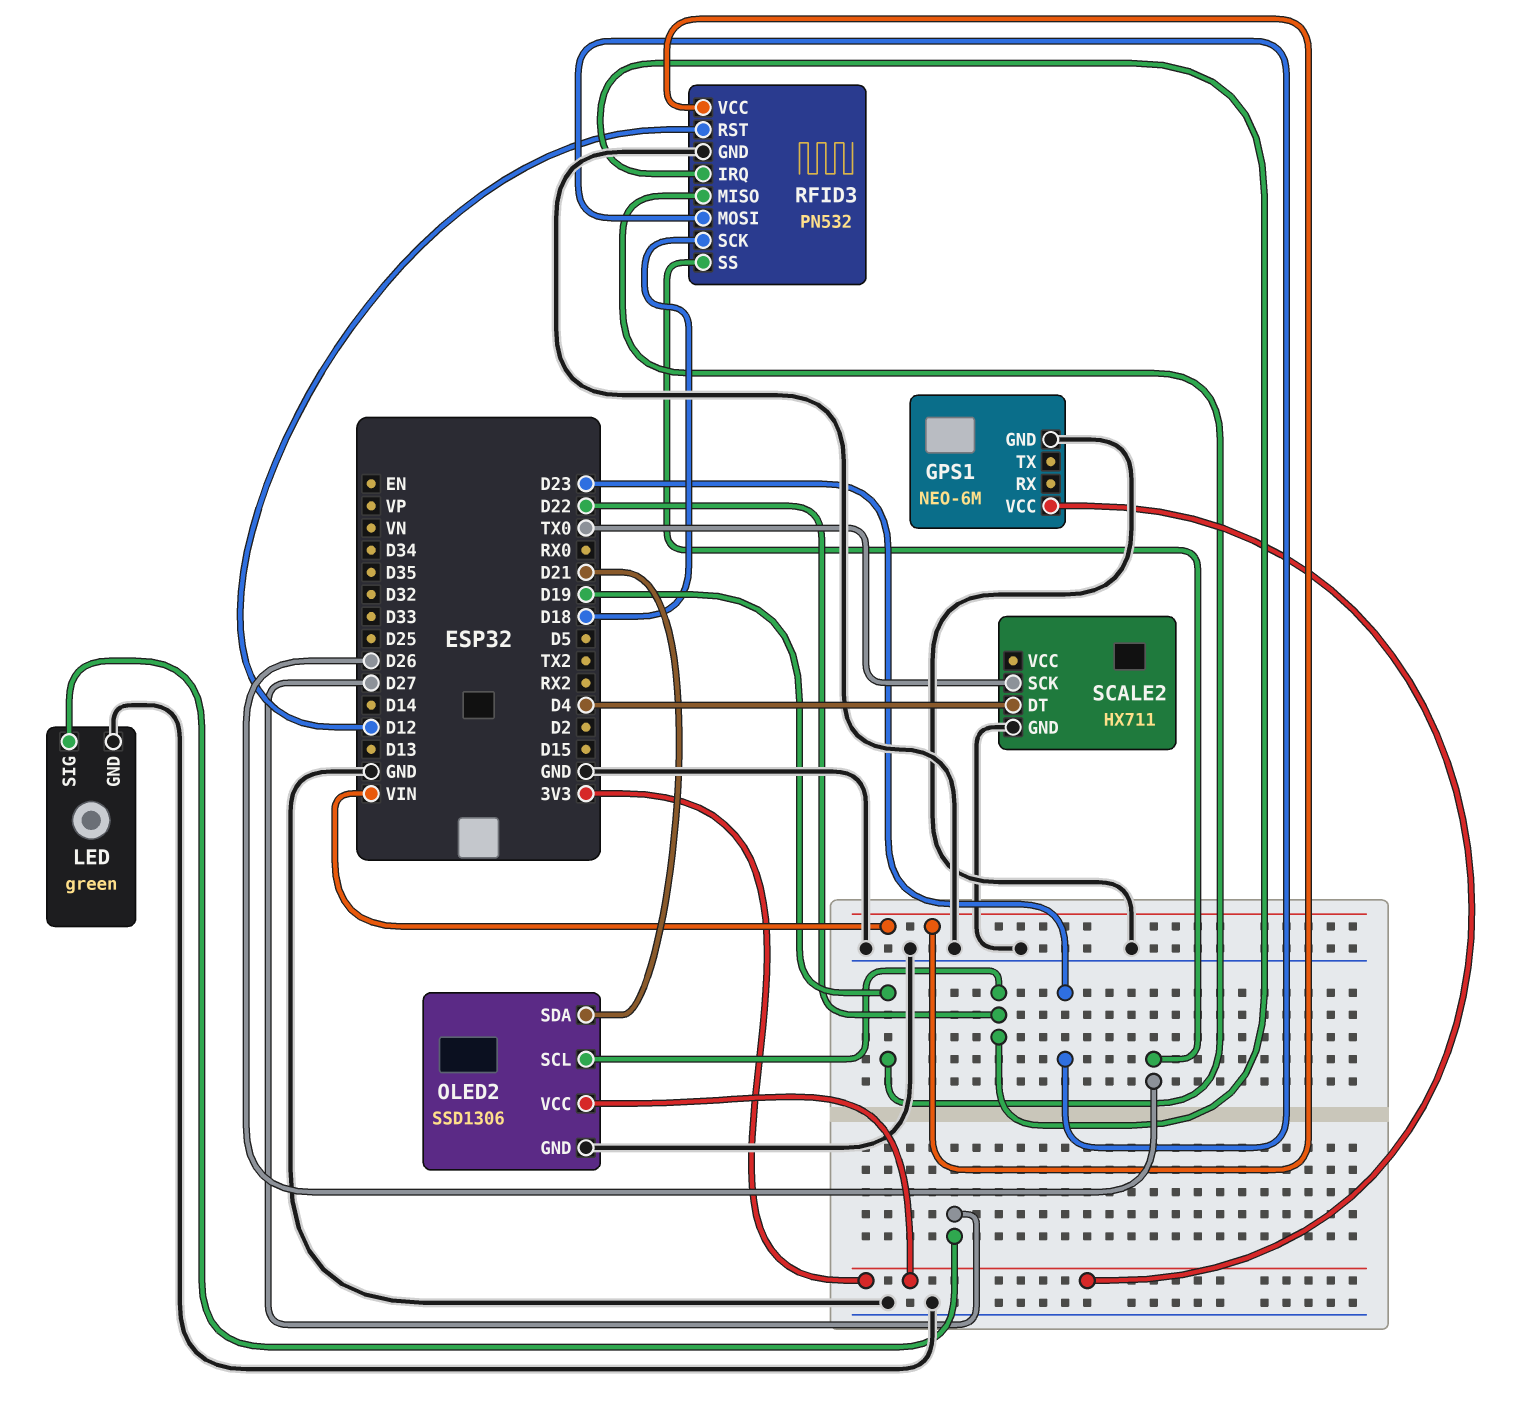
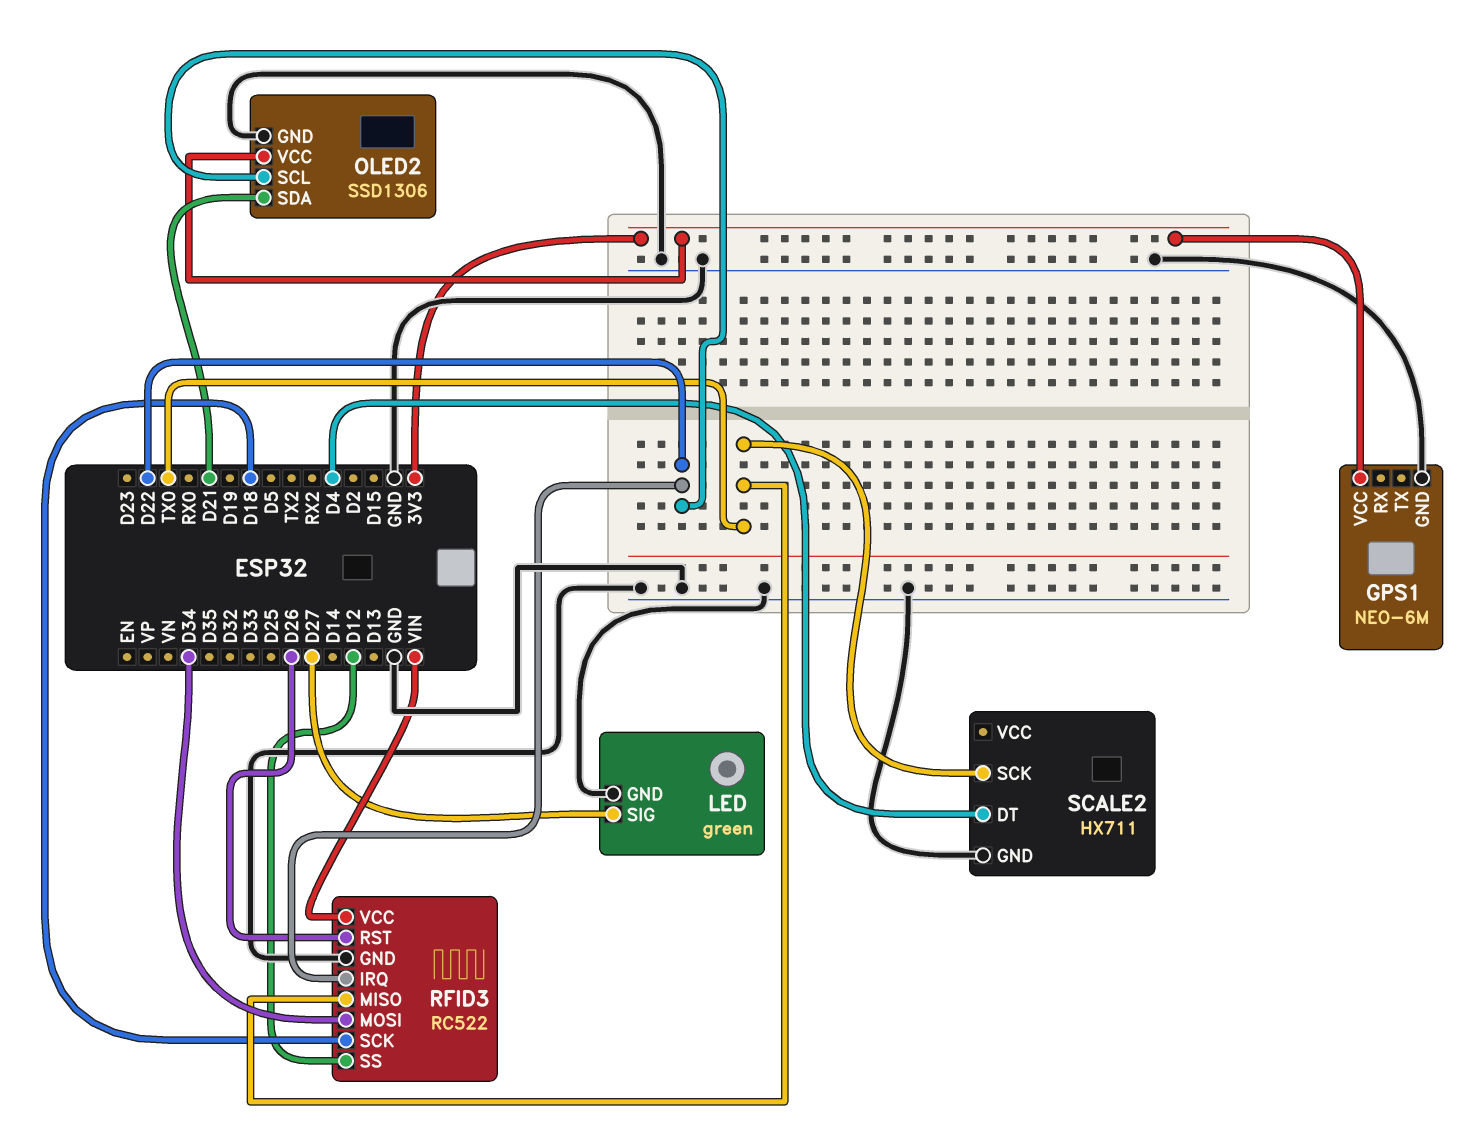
RFID3: PN532 -> RC522
RFID3 pin MISO: D19 -> TX0
RFID3 pin MOSI: D23 -> D34
RFID3 pin RST: D12 -> D26
RFID3 pin SS: D26 -> D12

